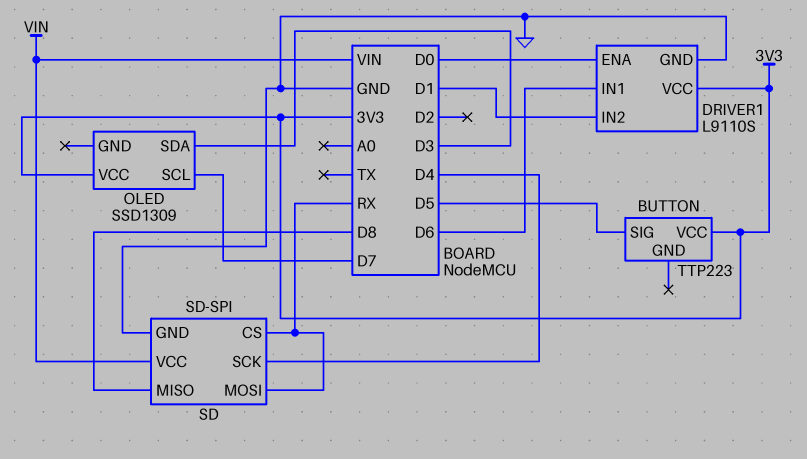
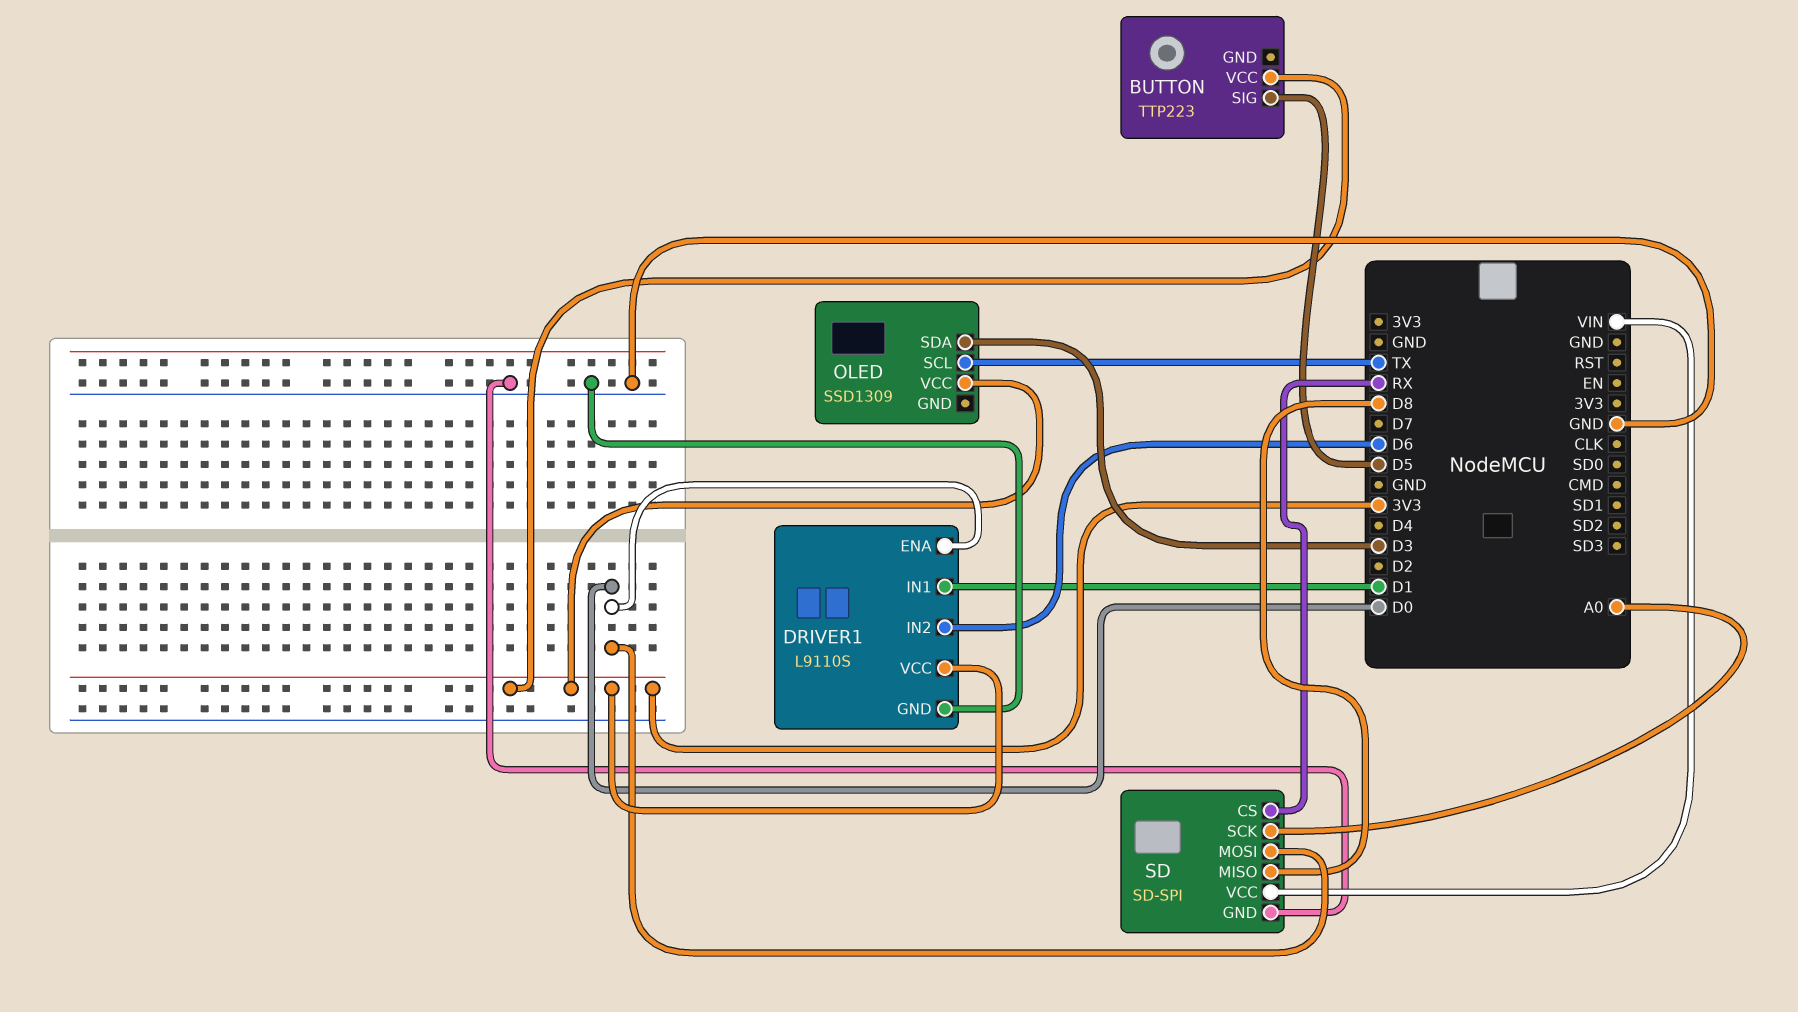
DRIVER1 pin IN1: D6 -> D1
DRIVER1 pin IN2: D1 -> D6
OLED pin SCL: D7 -> TX
SD pin MOSI: RX -> D0
SD pin SCK: D4 -> A0

